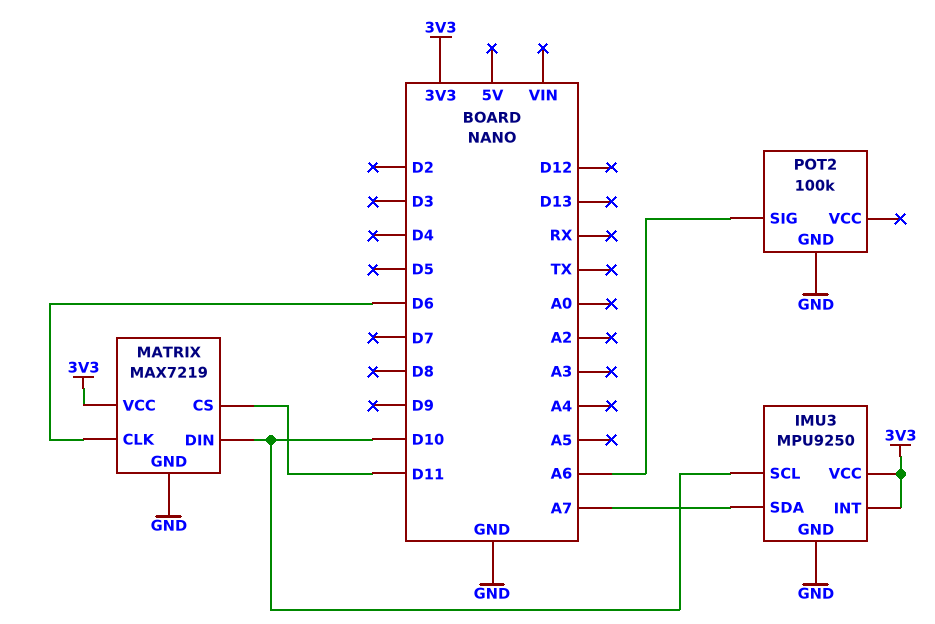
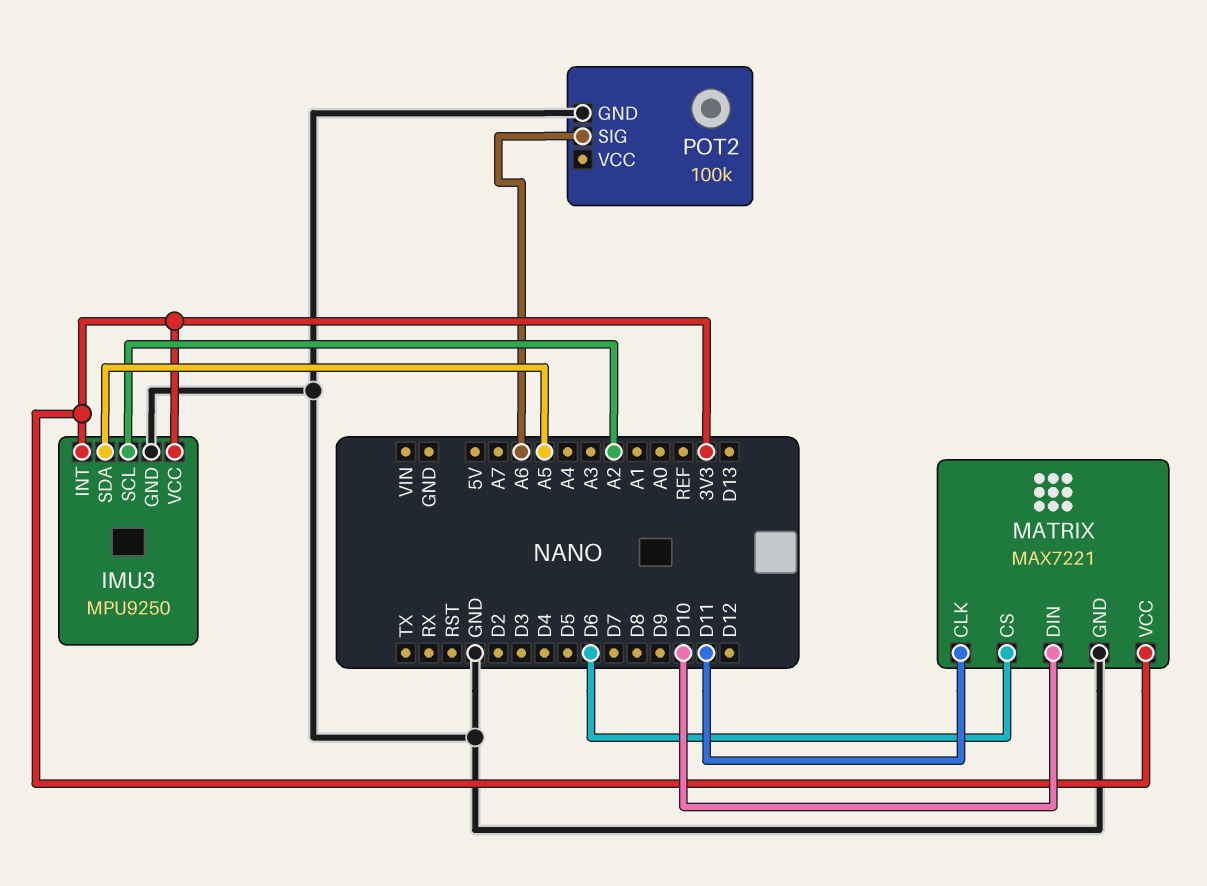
IMU3 pin SCL: D10 -> A2
IMU3 pin SDA: A7 -> A5
MATRIX: MAX7219 -> MAX7221
MATRIX pin CLK: D6 -> D11
MATRIX pin CS: D11 -> D6

